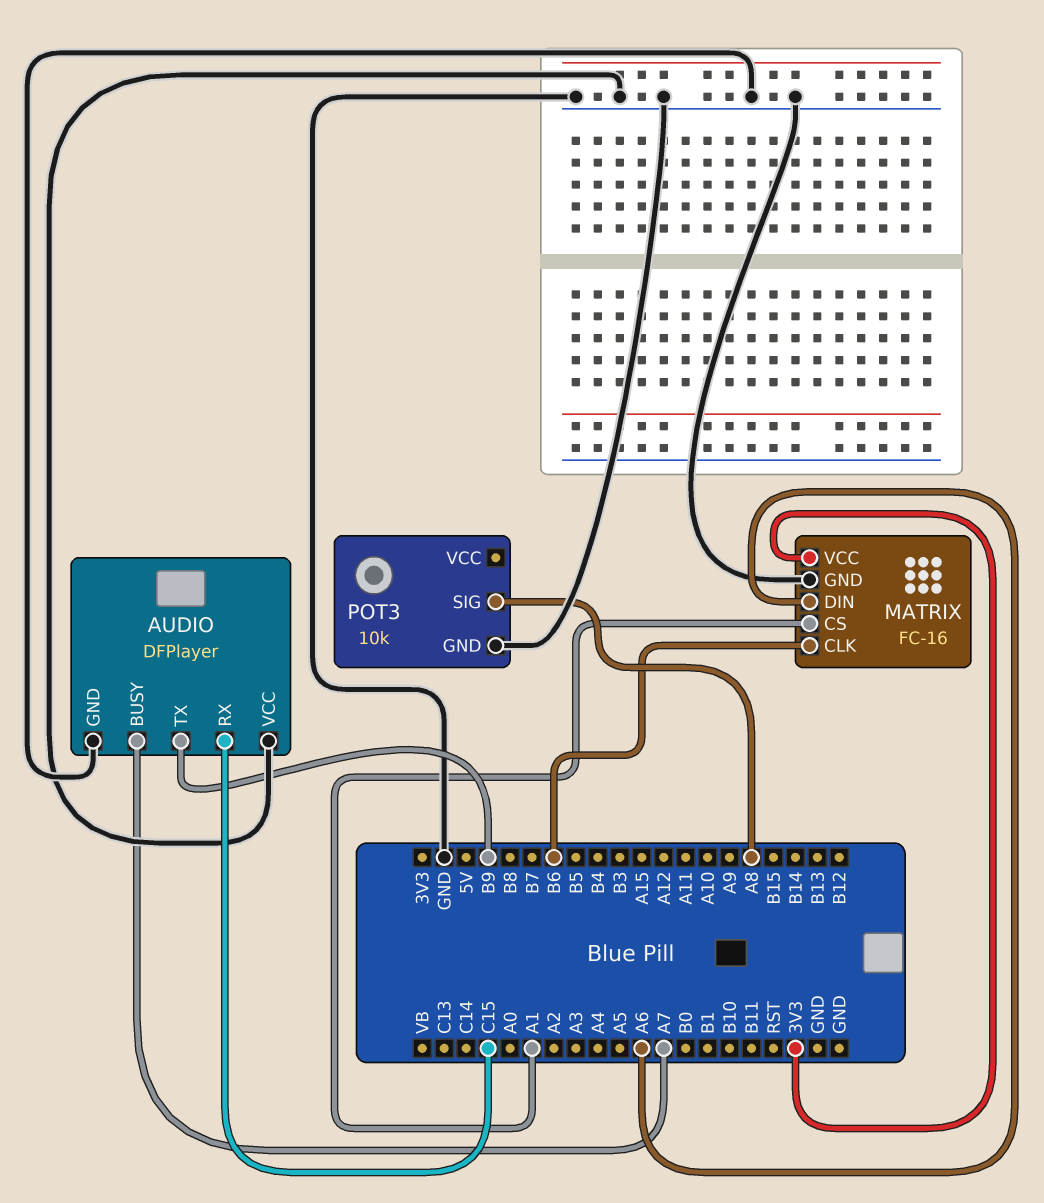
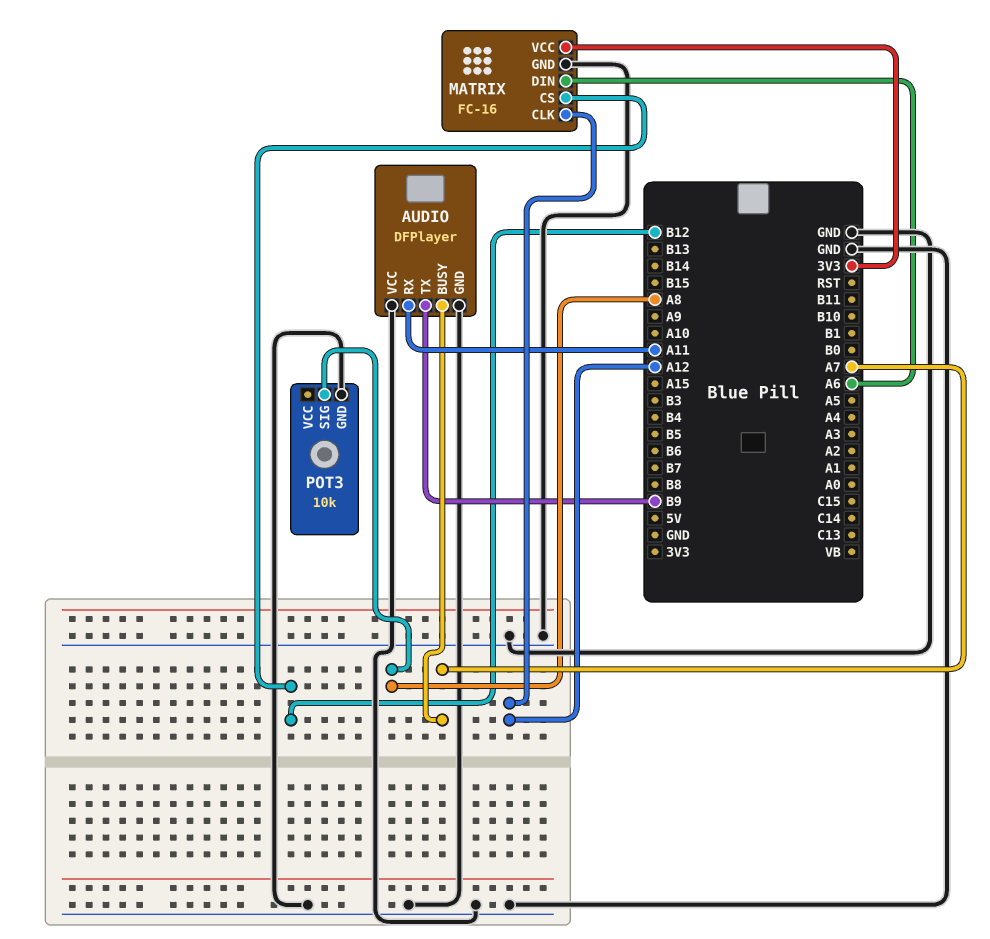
AUDIO pin RX: C15 -> A11
MATRIX pin CLK: B6 -> A12
MATRIX pin CS: A1 -> B12

